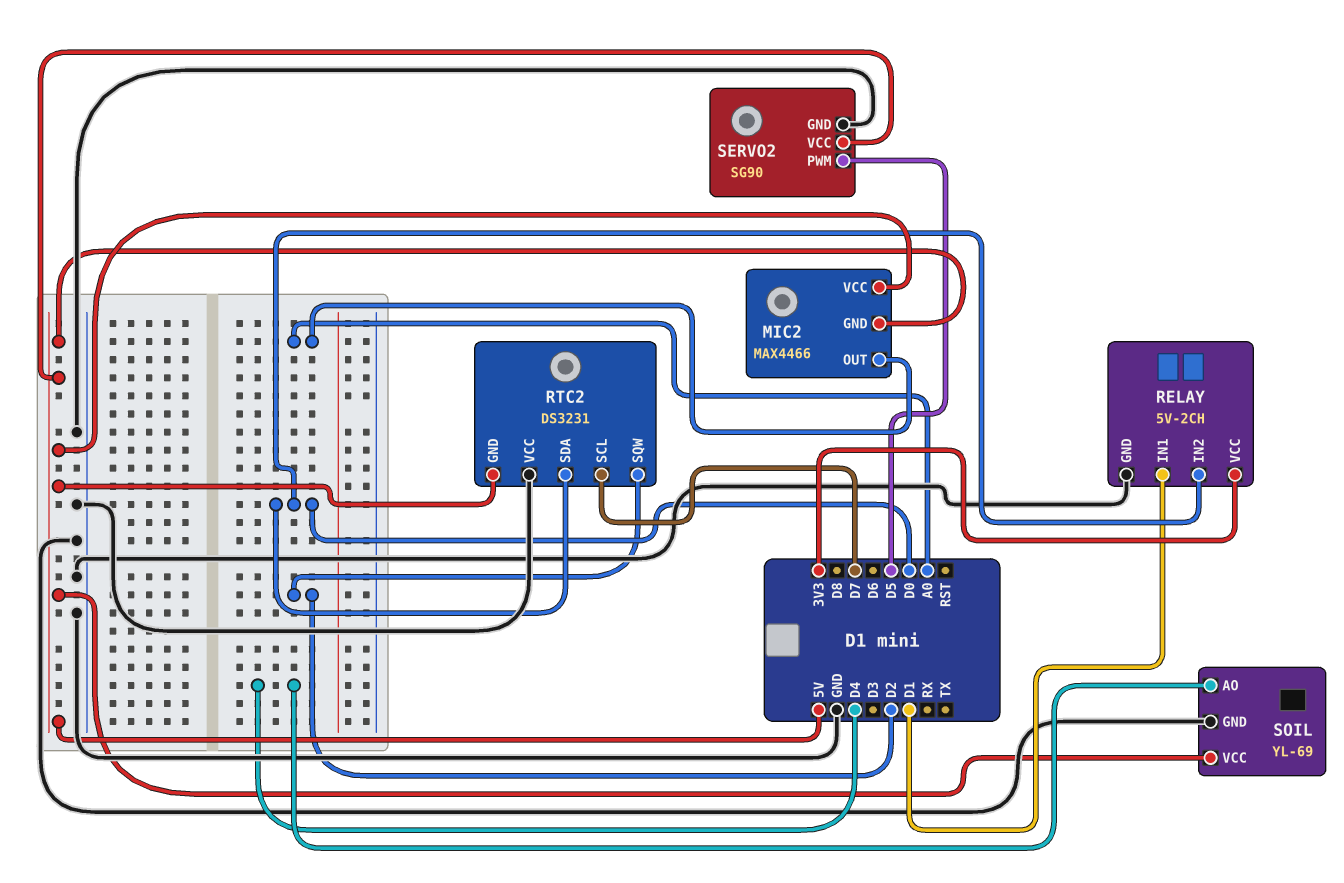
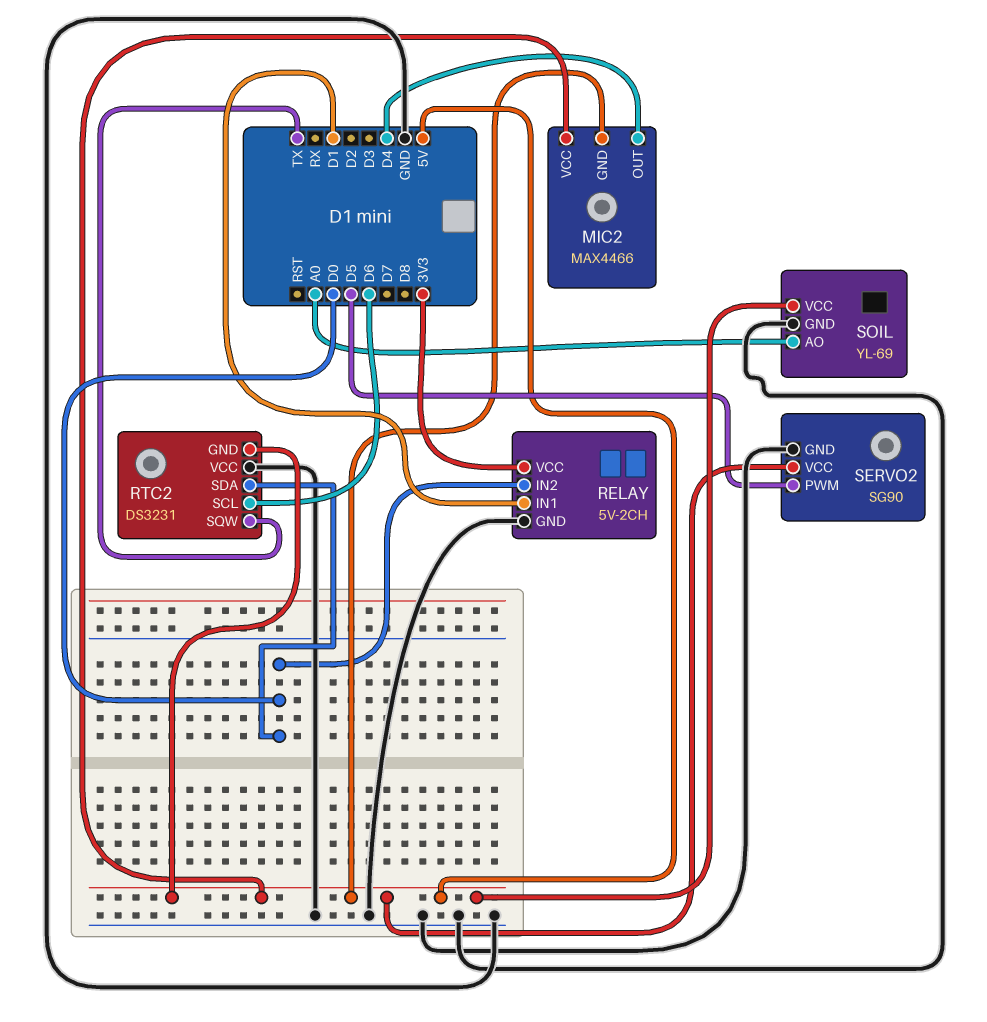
MIC2 pin OUT: A0 -> D4
RTC2 pin SCL: D7 -> D6
RTC2 pin SQW: D2 -> TX
SOIL pin AO: D4 -> A0

